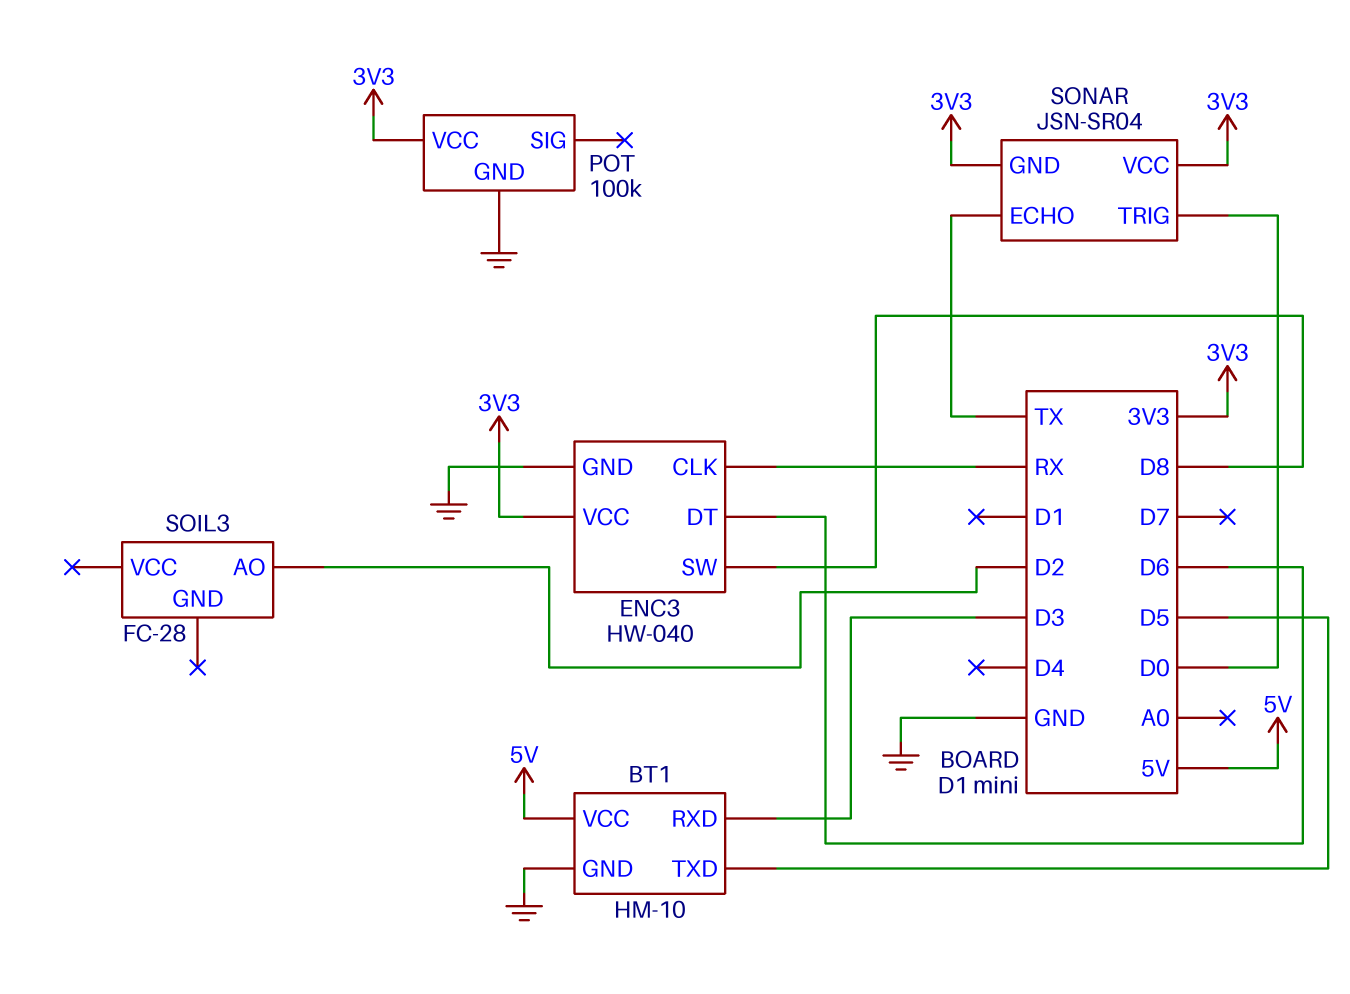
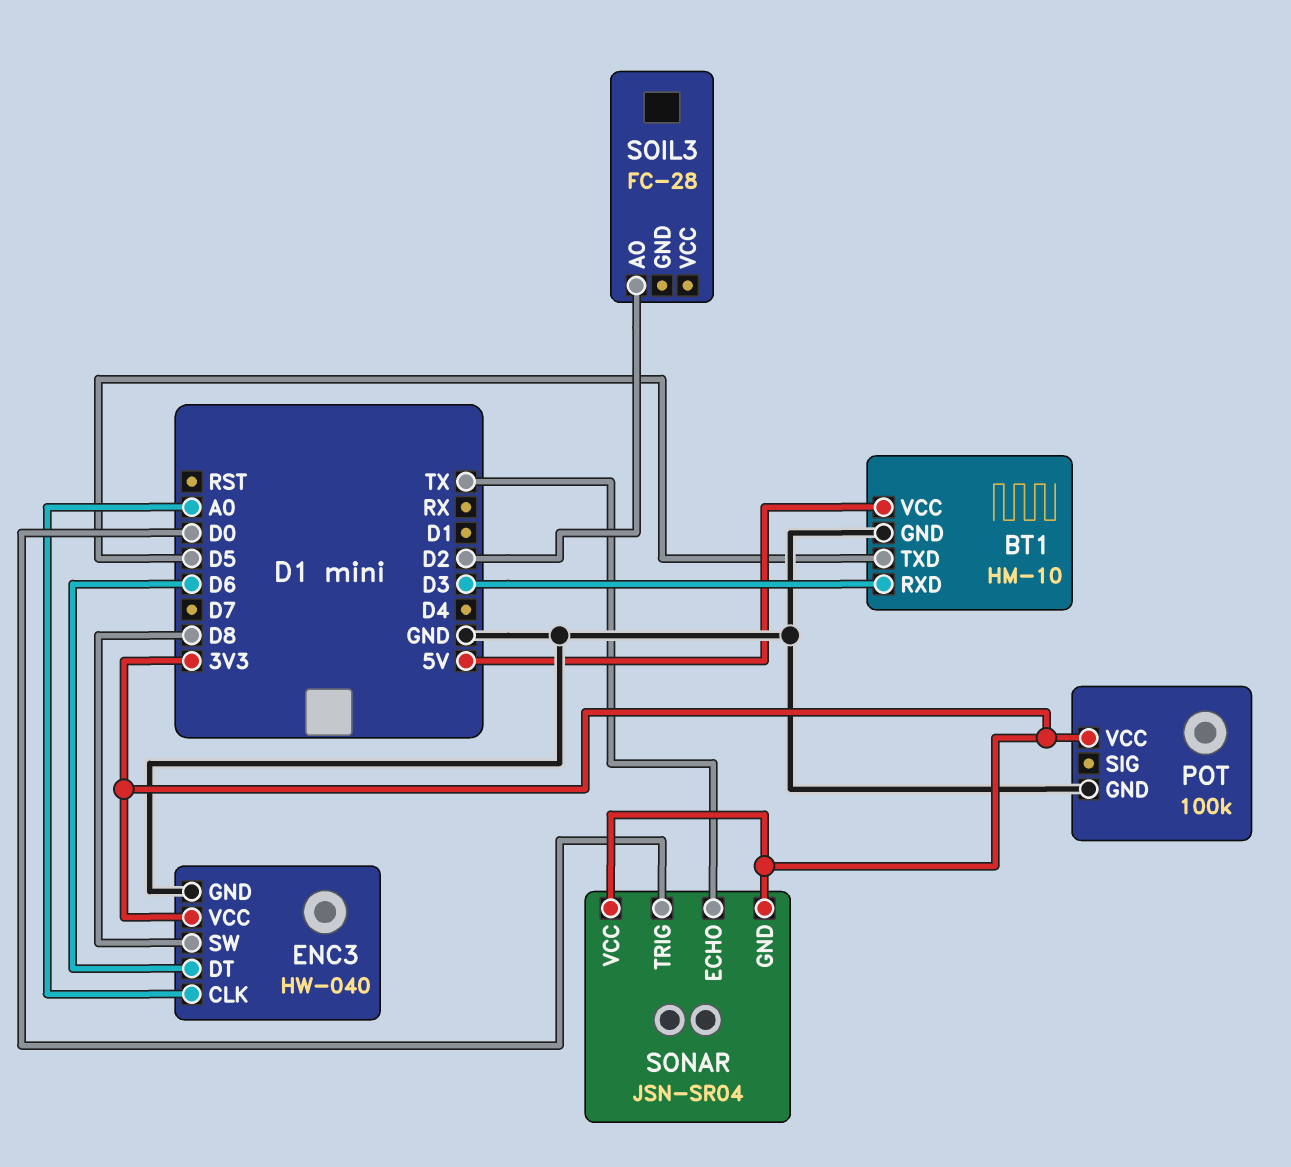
ENC3 pin CLK: RX -> A0

